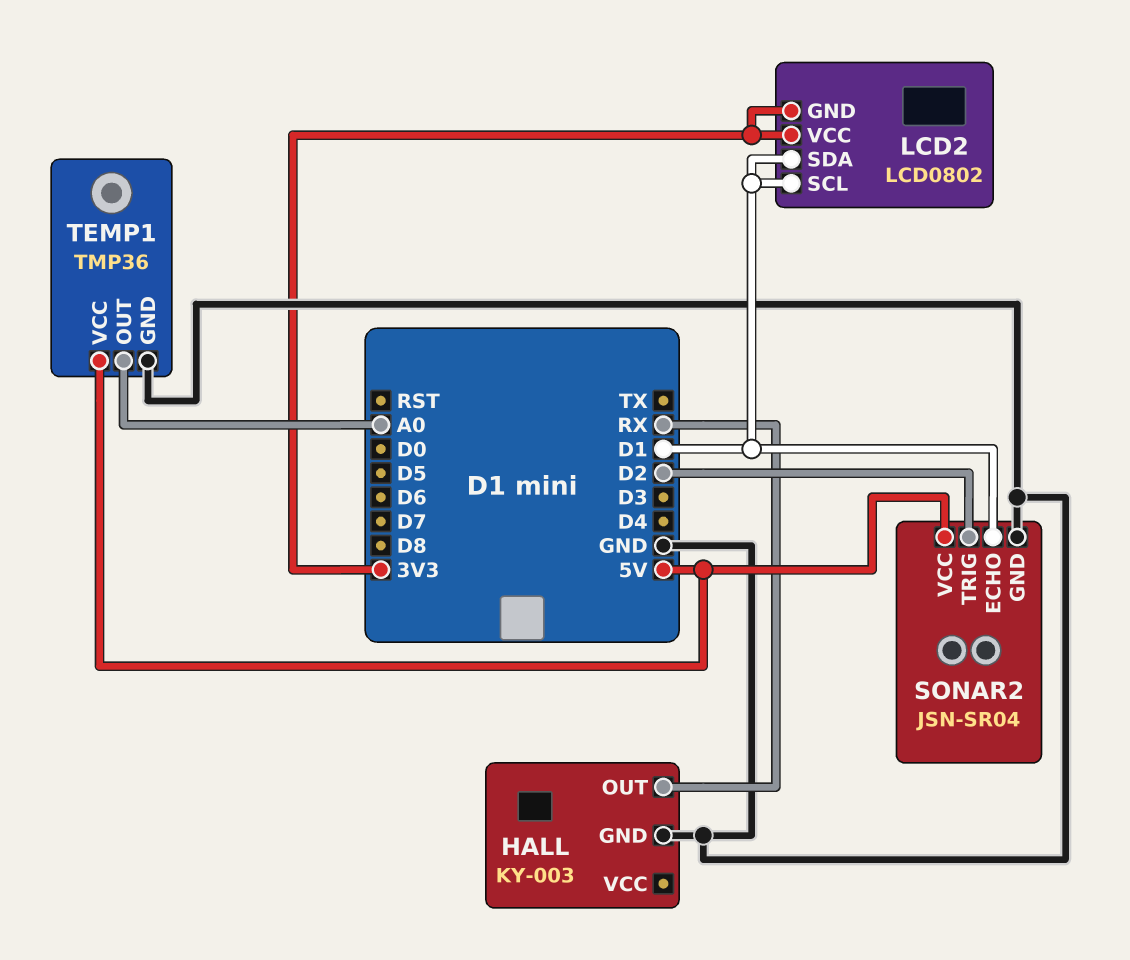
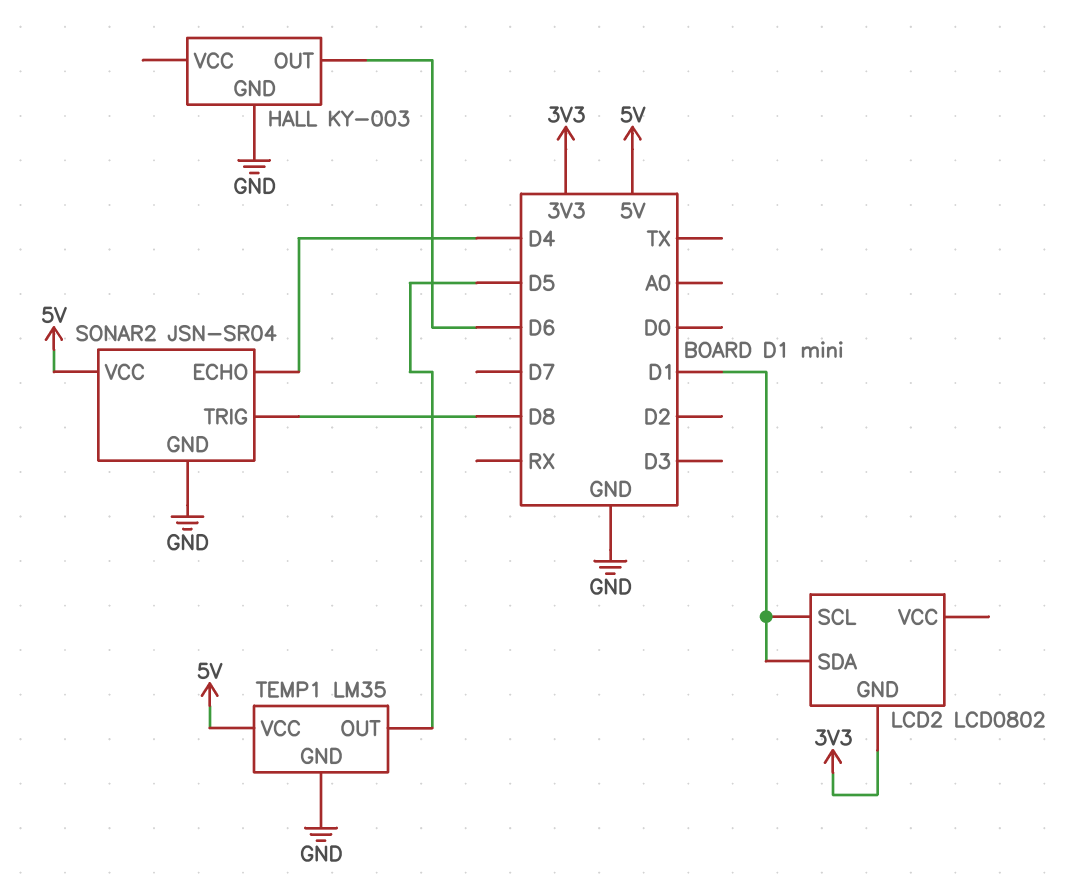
HALL pin OUT: RX -> D6
LCD2 pin VCC: 3V3 -> none
SONAR2 pin ECHO: D1 -> D4
SONAR2 pin TRIG: D2 -> D8
TEMP1: TMP36 -> LM35
TEMP1 pin OUT: A0 -> D5

